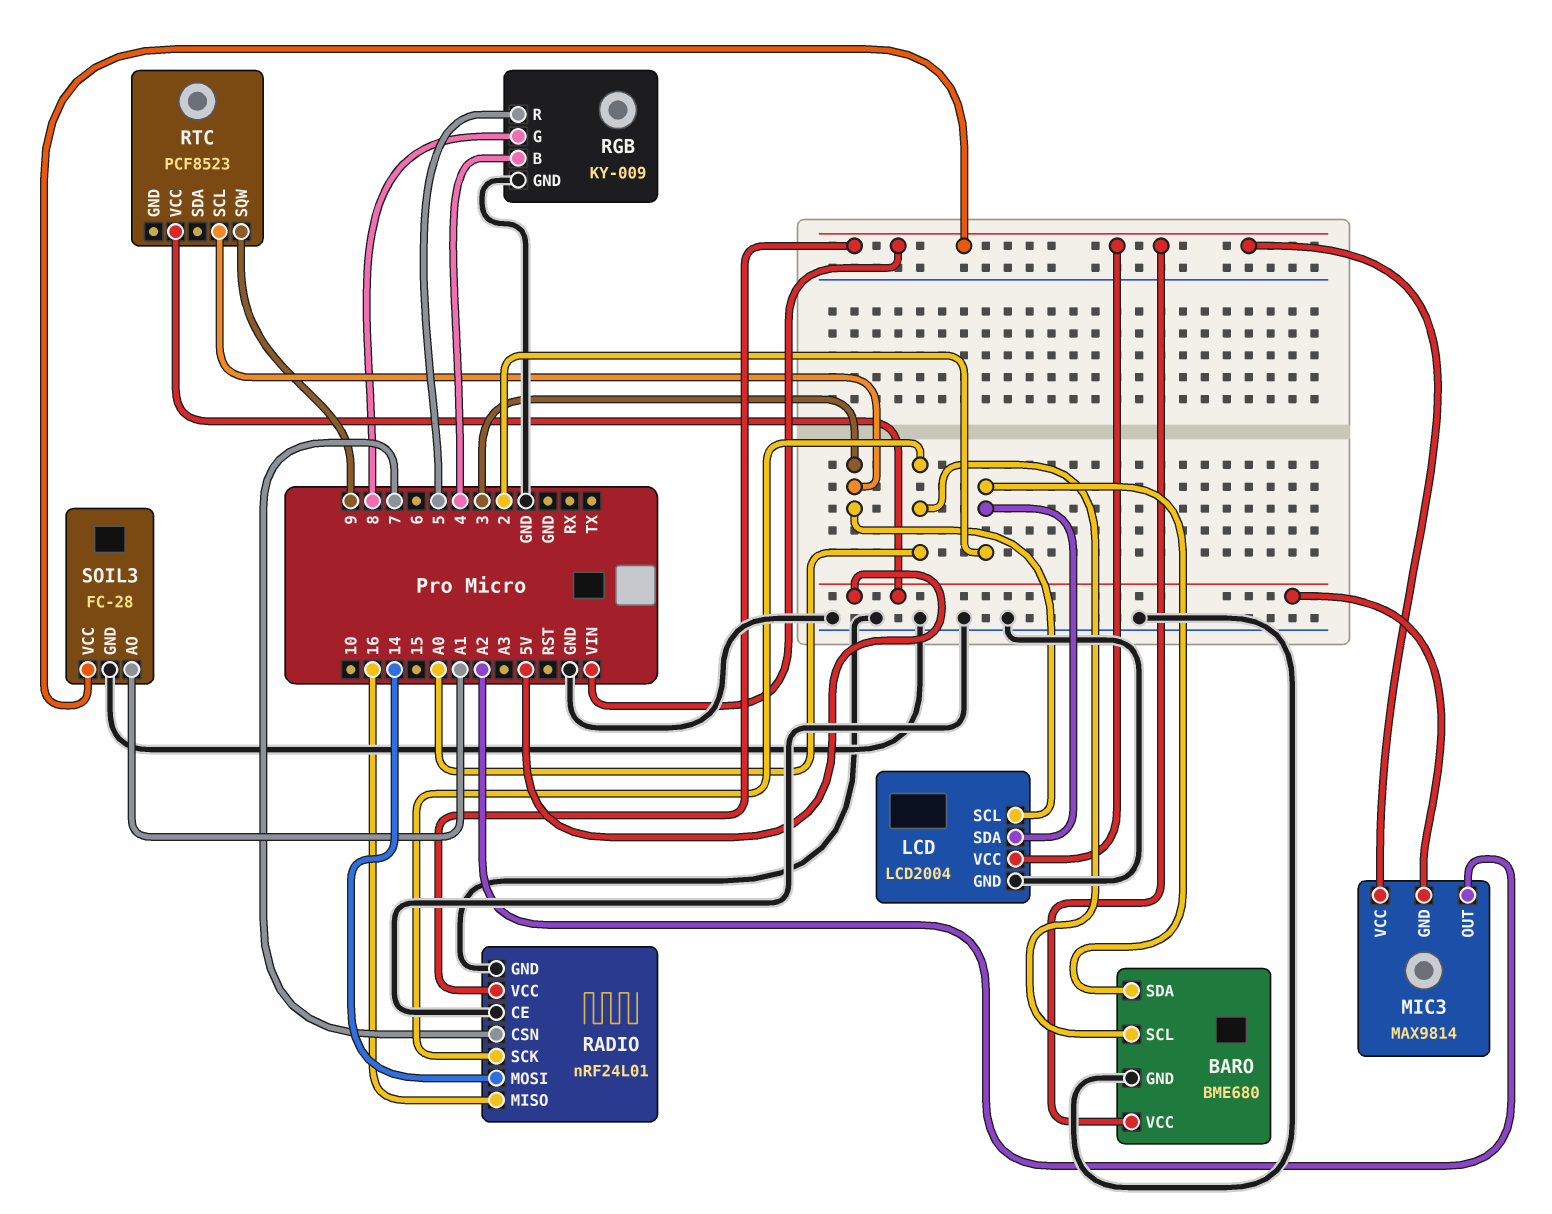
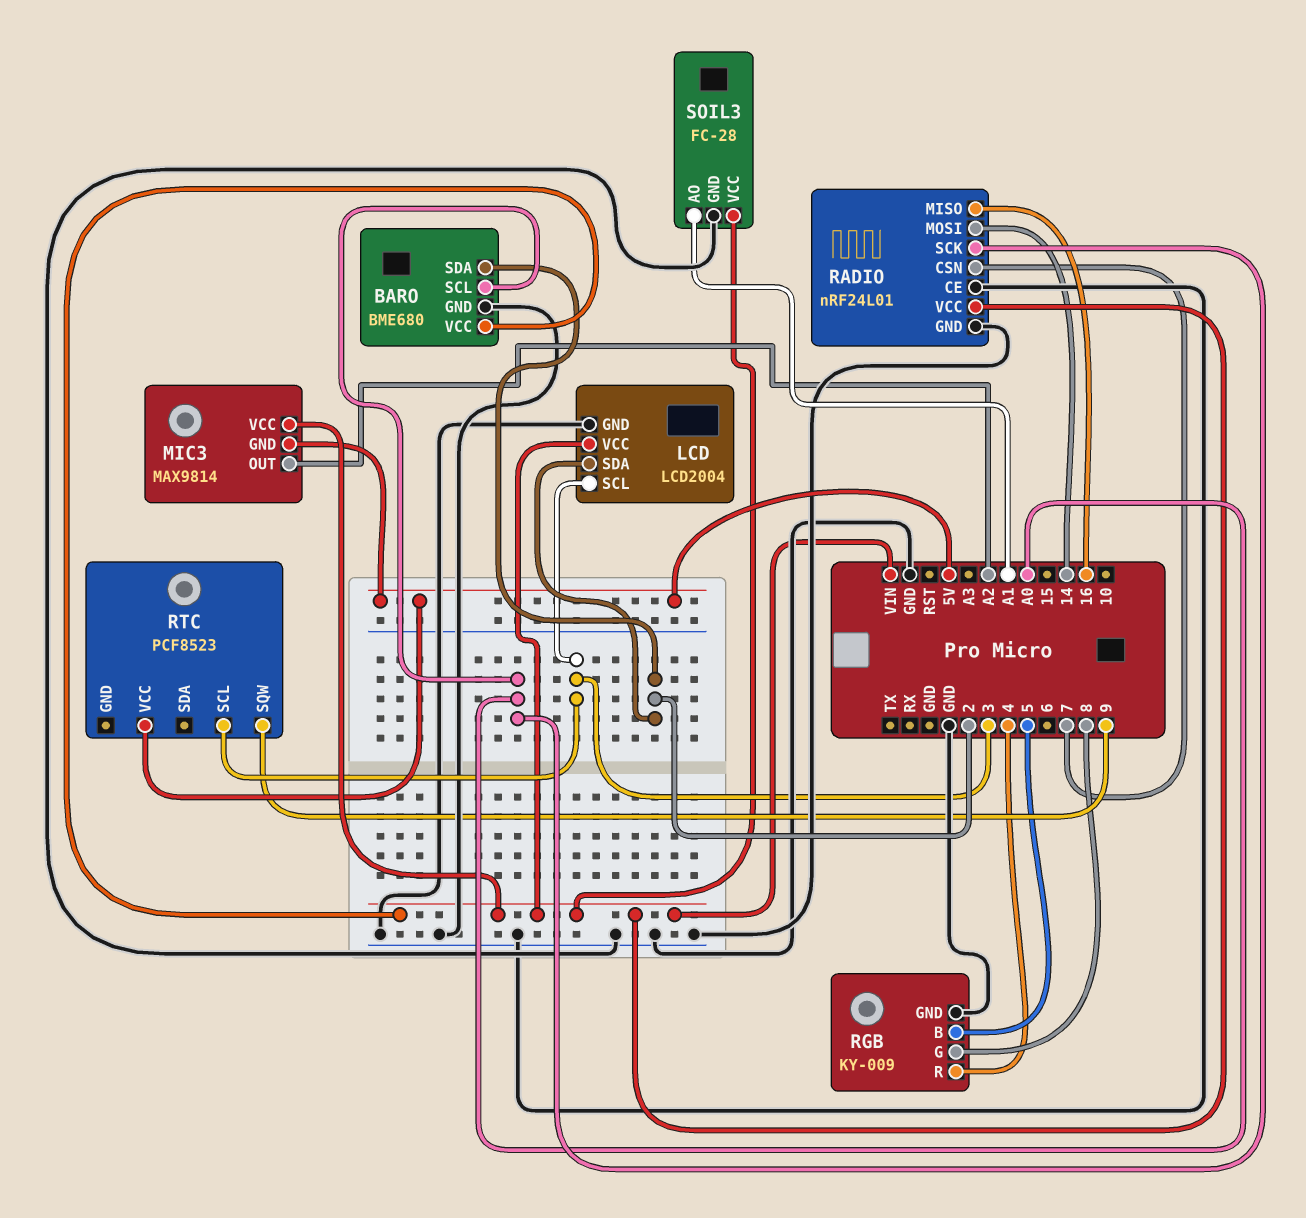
RGB pin B: 4 -> 5
RGB pin R: 5 -> 4

